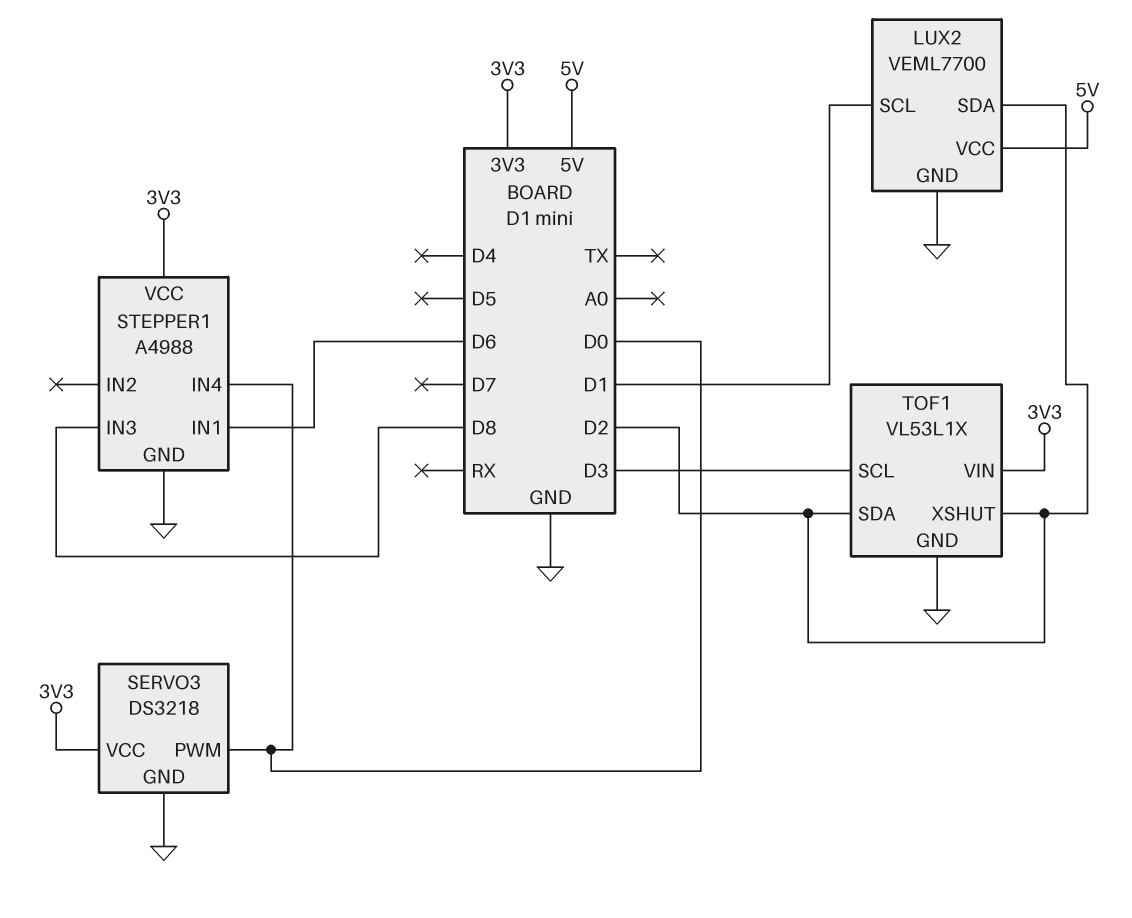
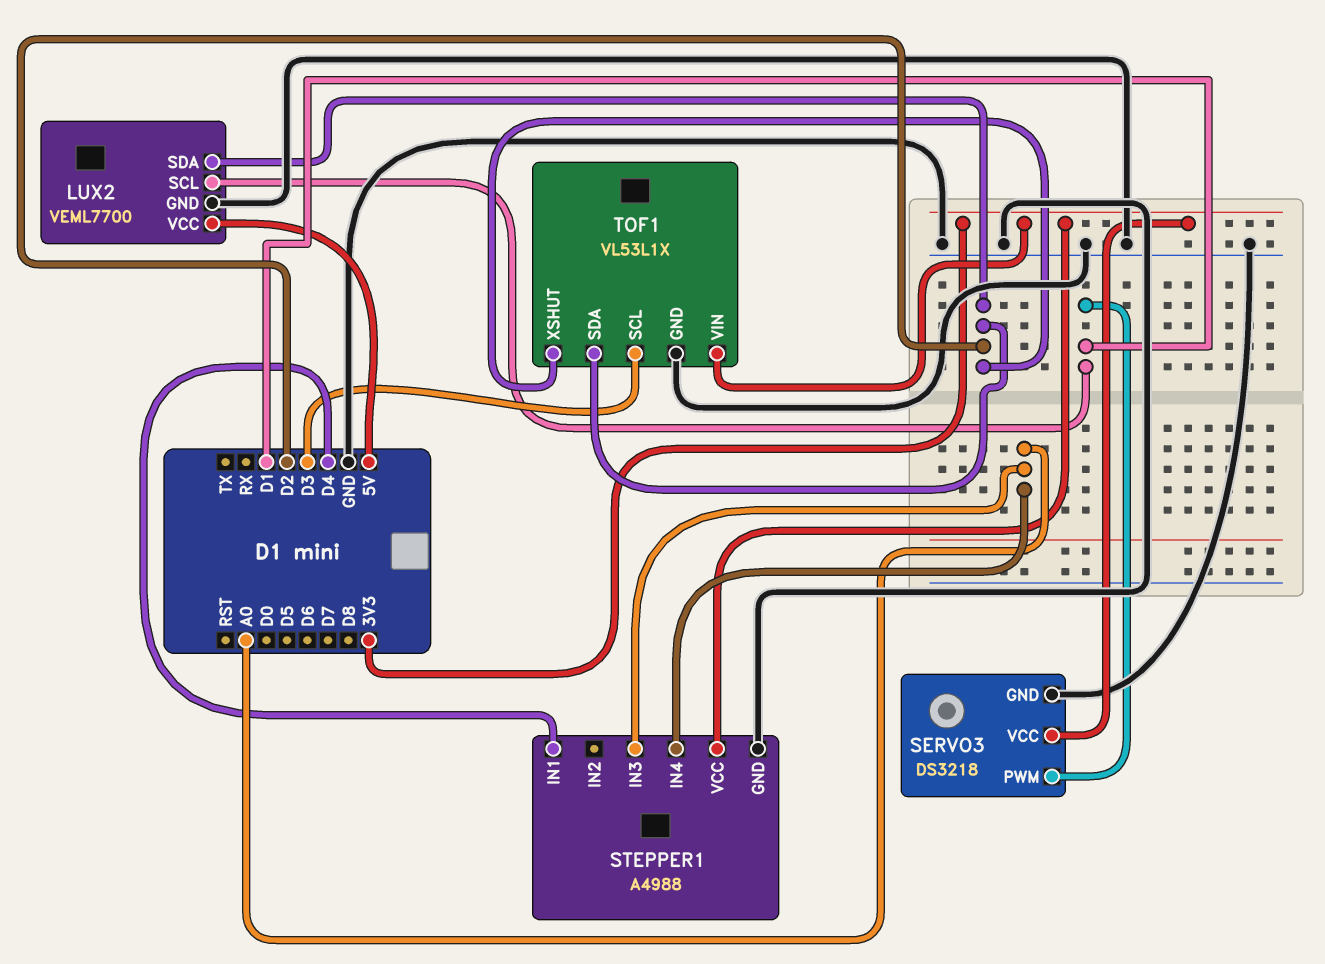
SERVO3 pin PWM: D0 -> D1
STEPPER1 pin IN1: D6 -> D4
STEPPER1 pin IN3: D8 -> A0
STEPPER1 pin IN4: D0 -> A0

